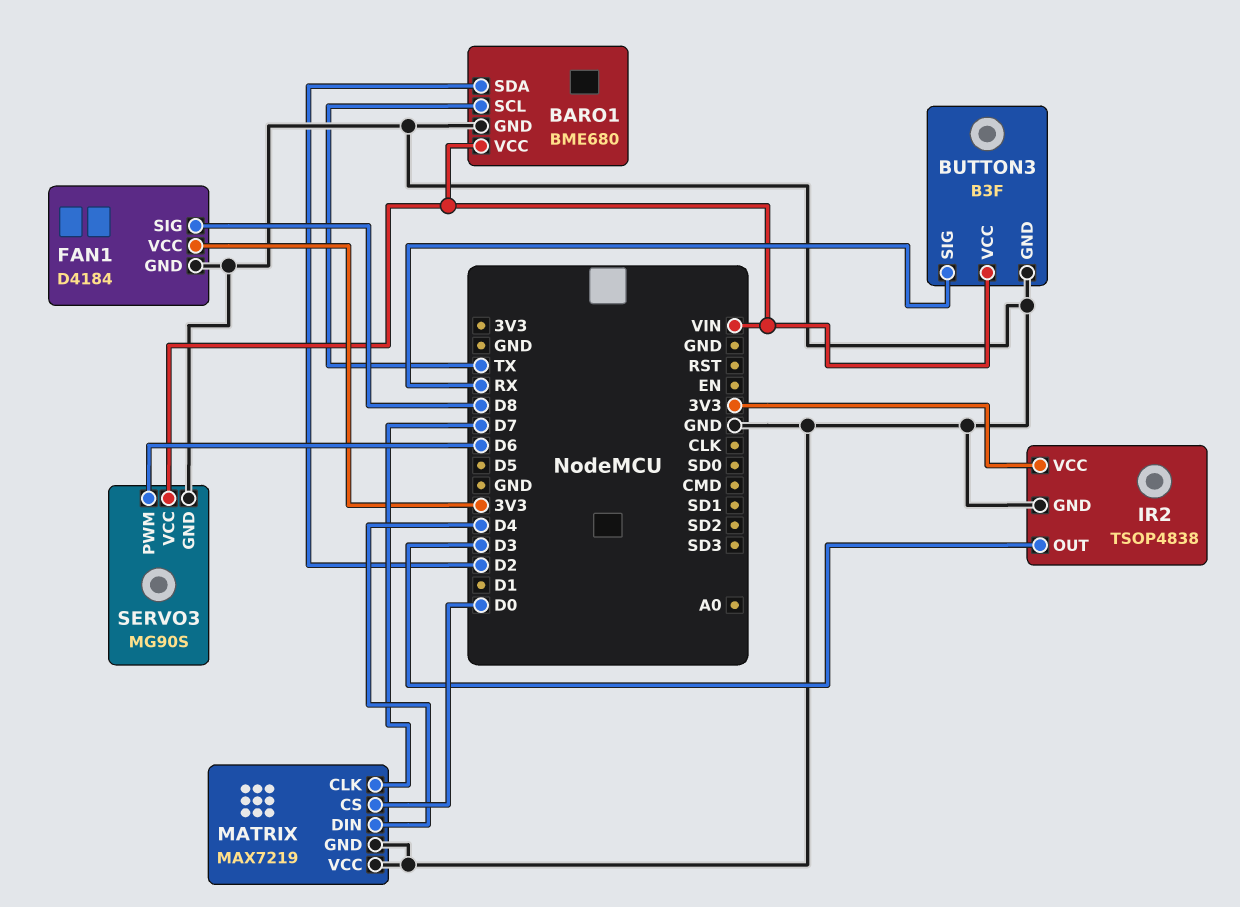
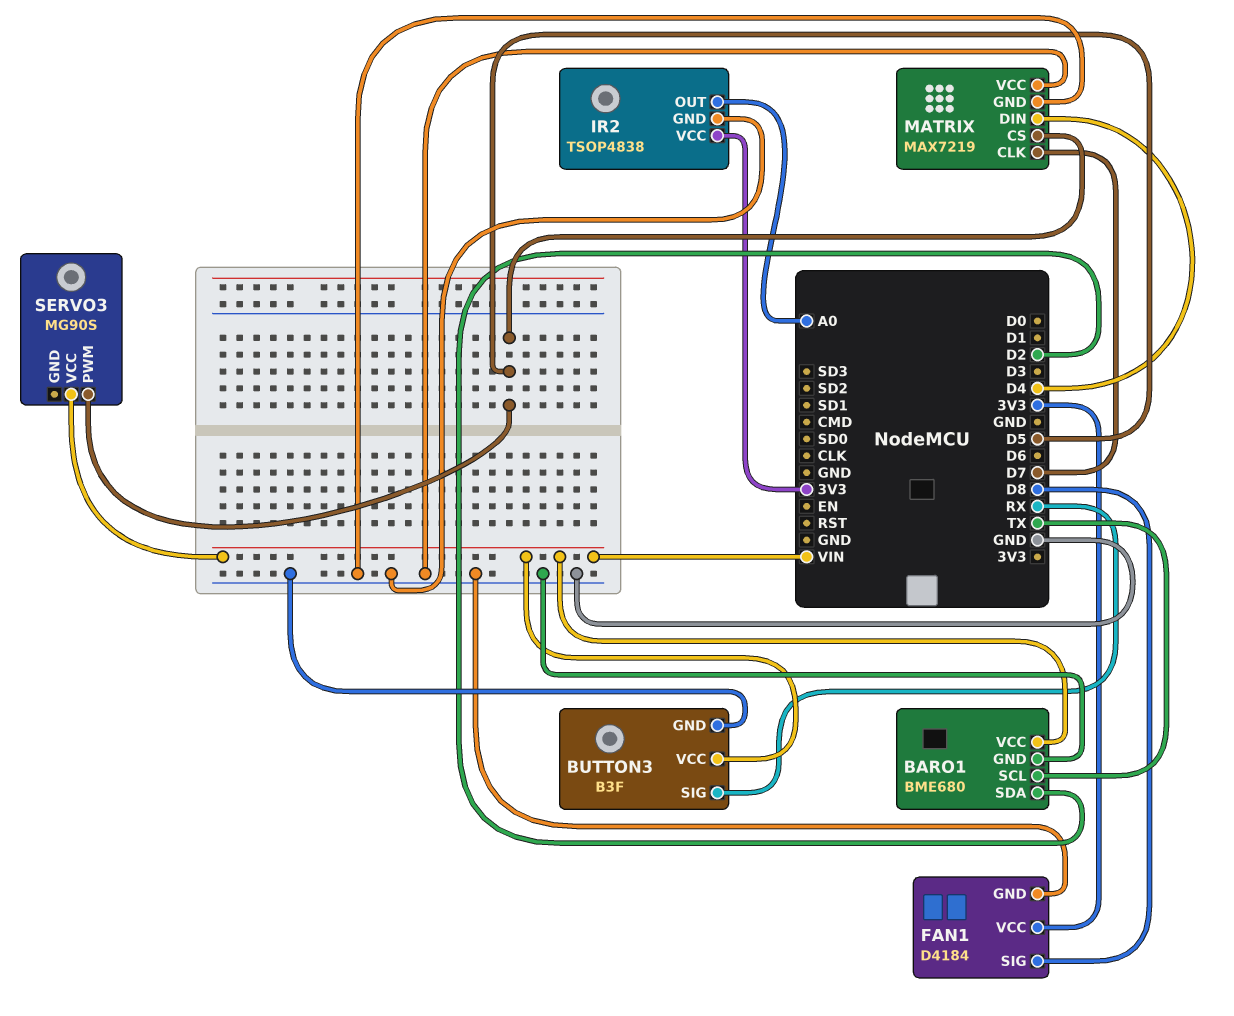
IR2 pin OUT: D3 -> A0
MATRIX pin CS: D0 -> D5
SERVO3 pin GND: GND -> none
SERVO3 pin PWM: D6 -> D5

